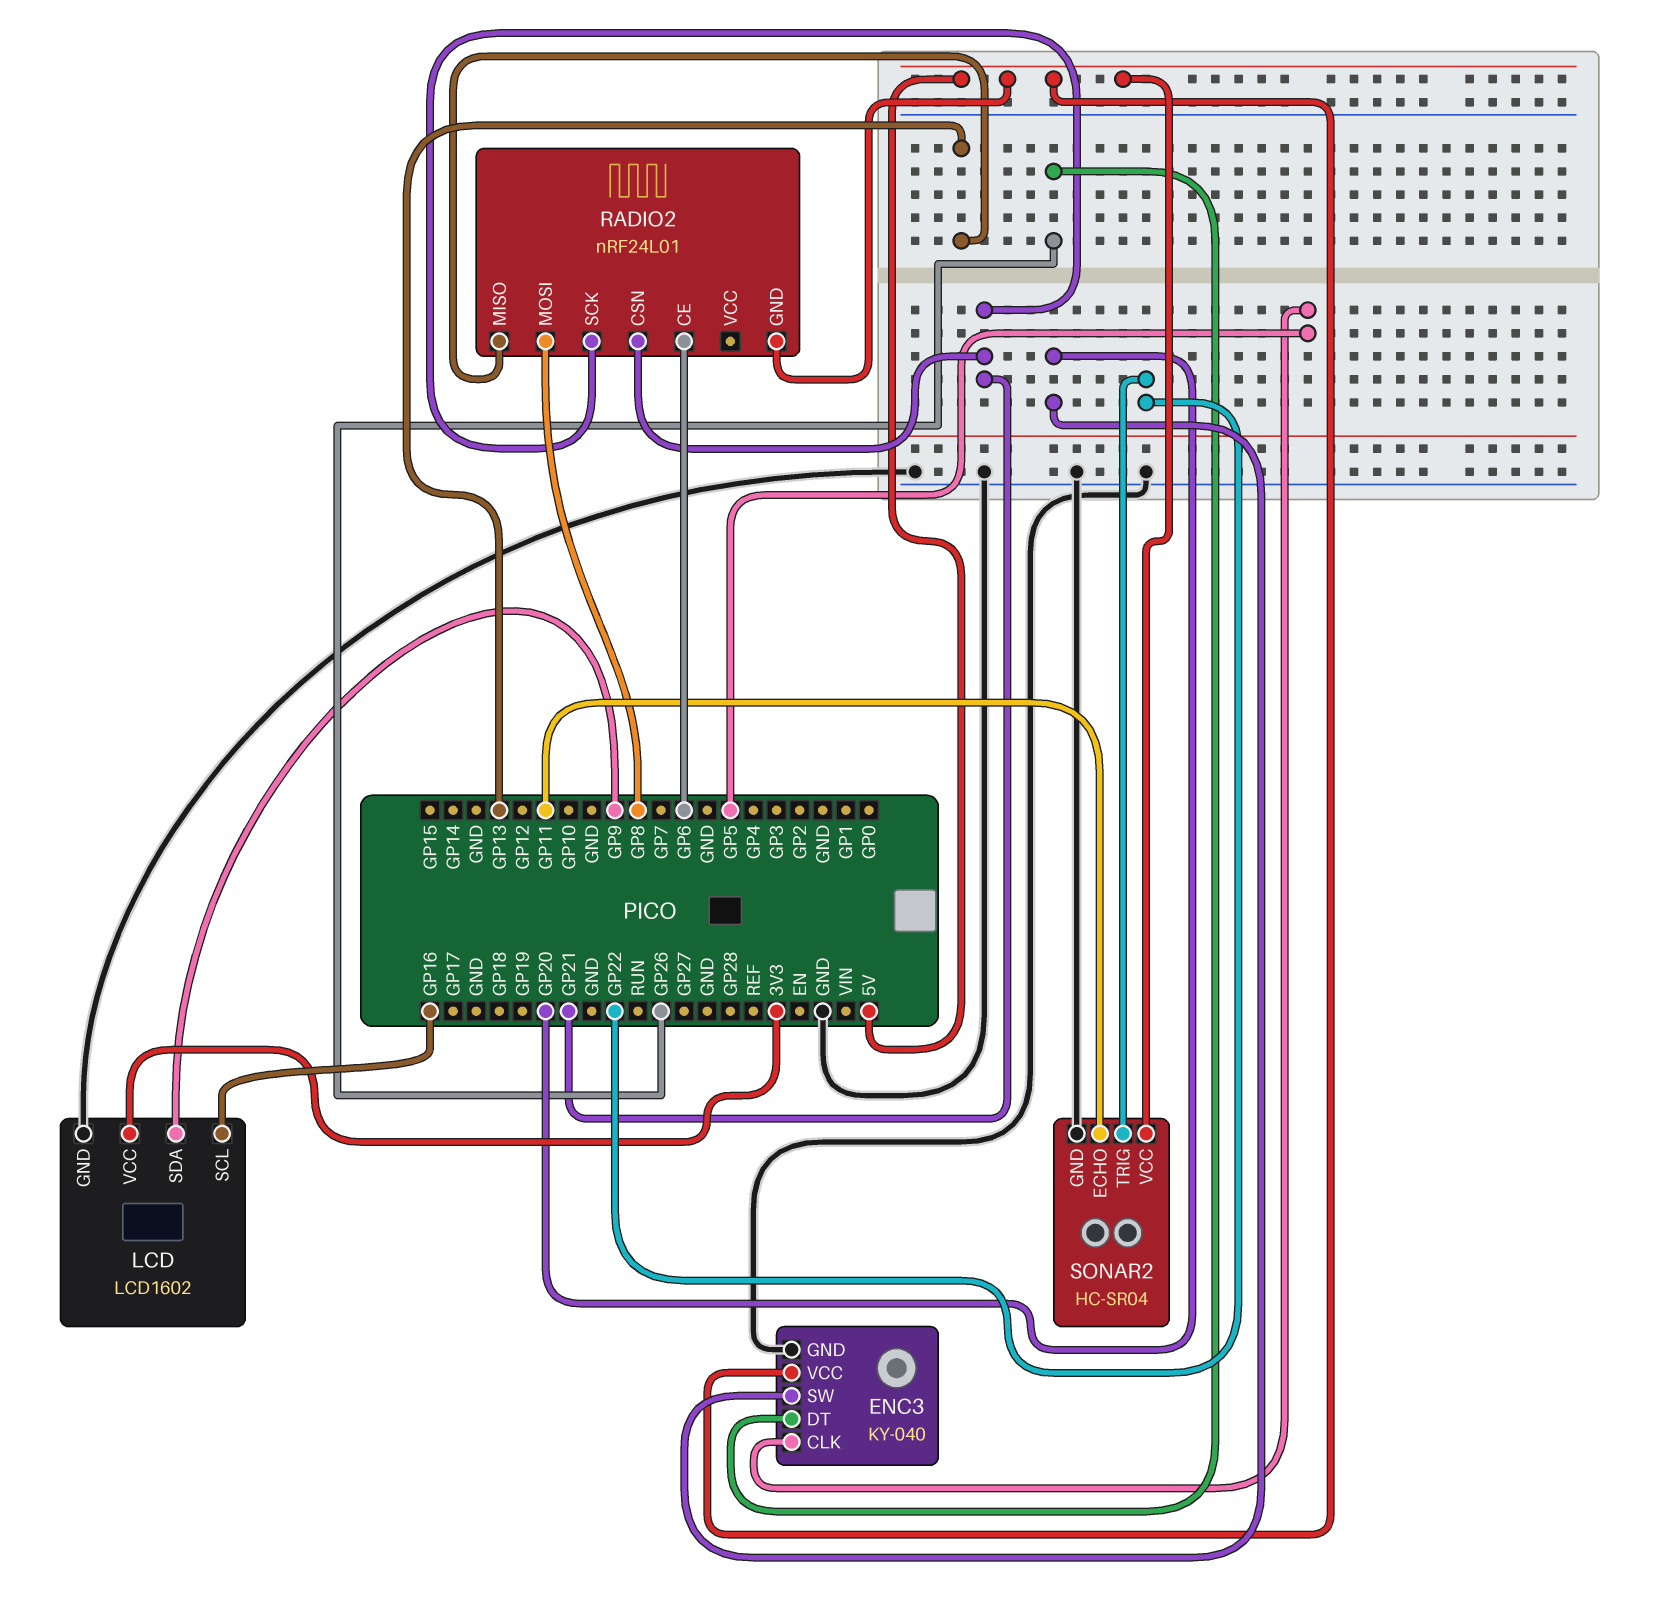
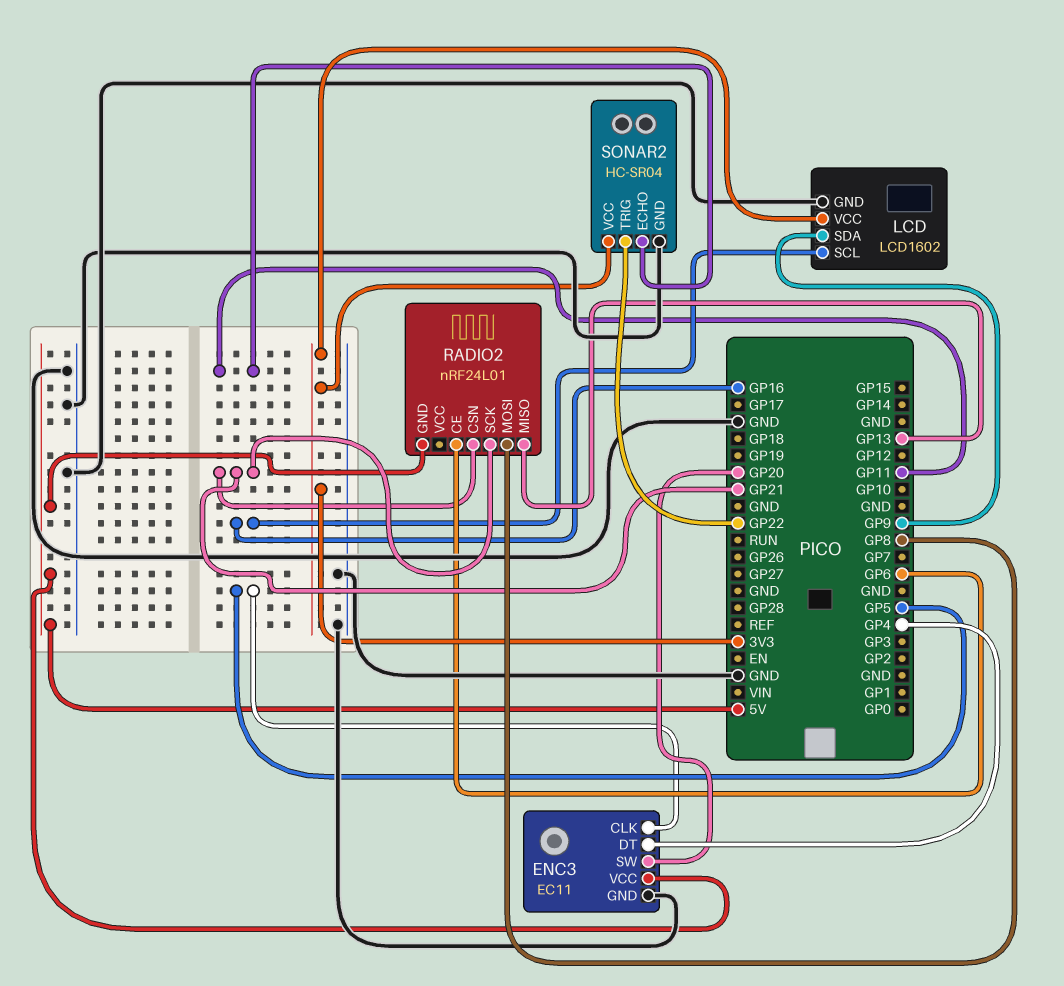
ENC3: KY-040 -> EC11
ENC3 pin DT: GP26 -> GP4
SONAR2 pin VCC: 5V -> 3V3

